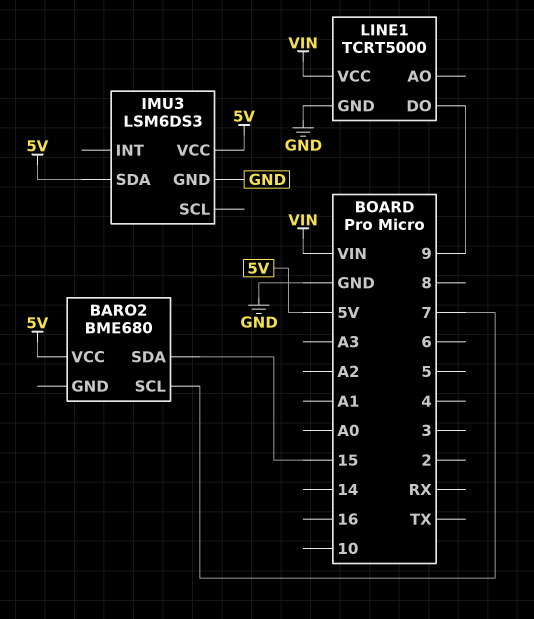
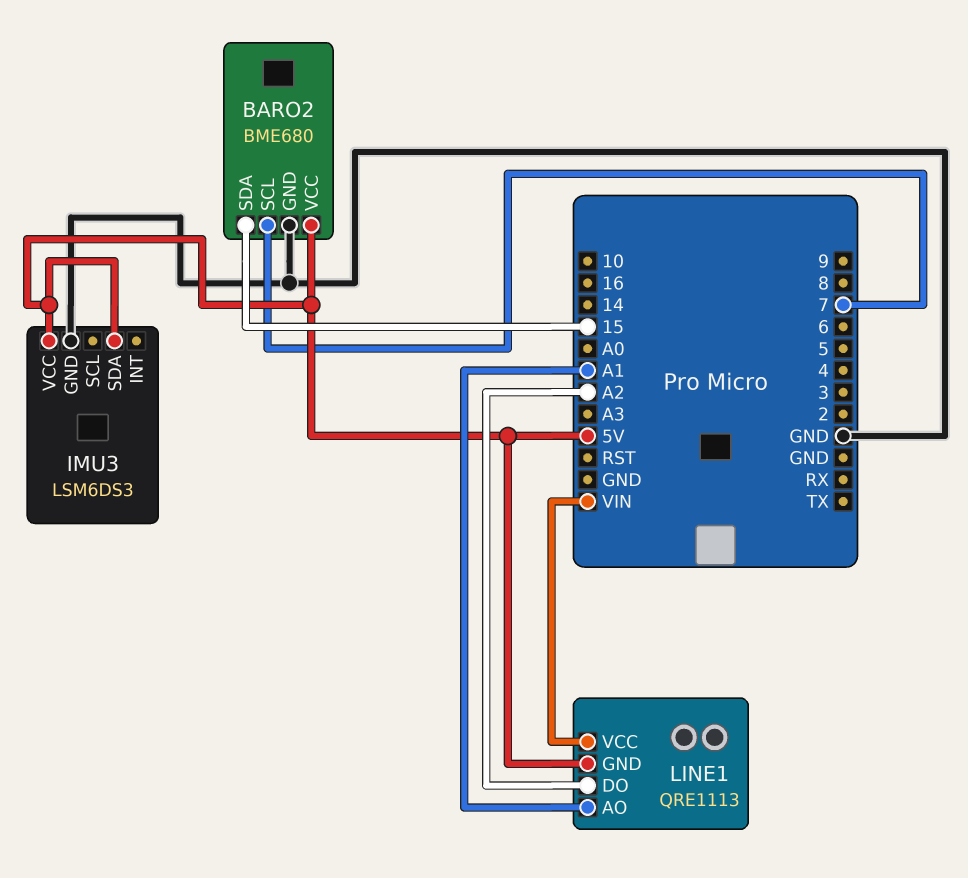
BARO2 pin GND: none -> GND
LINE1: TCRT5000 -> QRE1113
LINE1 pin AO: none -> A1
LINE1 pin DO: 9 -> A2
LINE1 pin GND: GND -> 5V

